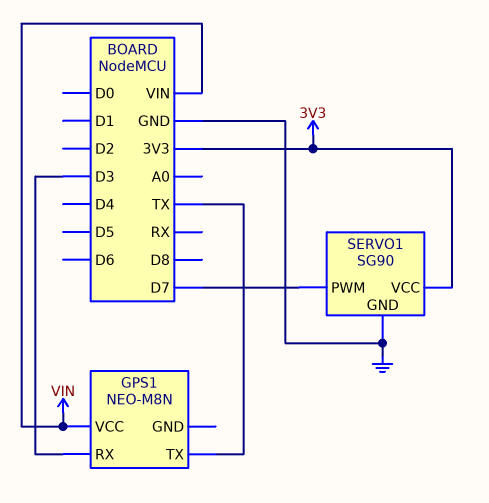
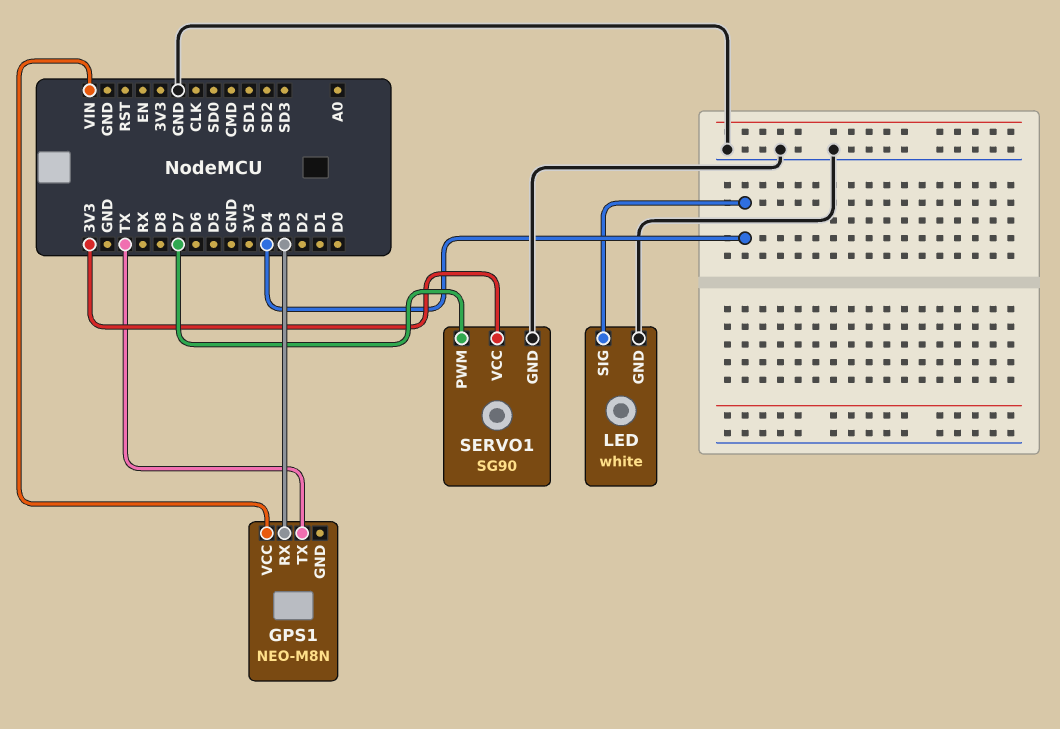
LED: none -> white
LED pin GND: none -> GND
LED pin SIG: none -> D4

